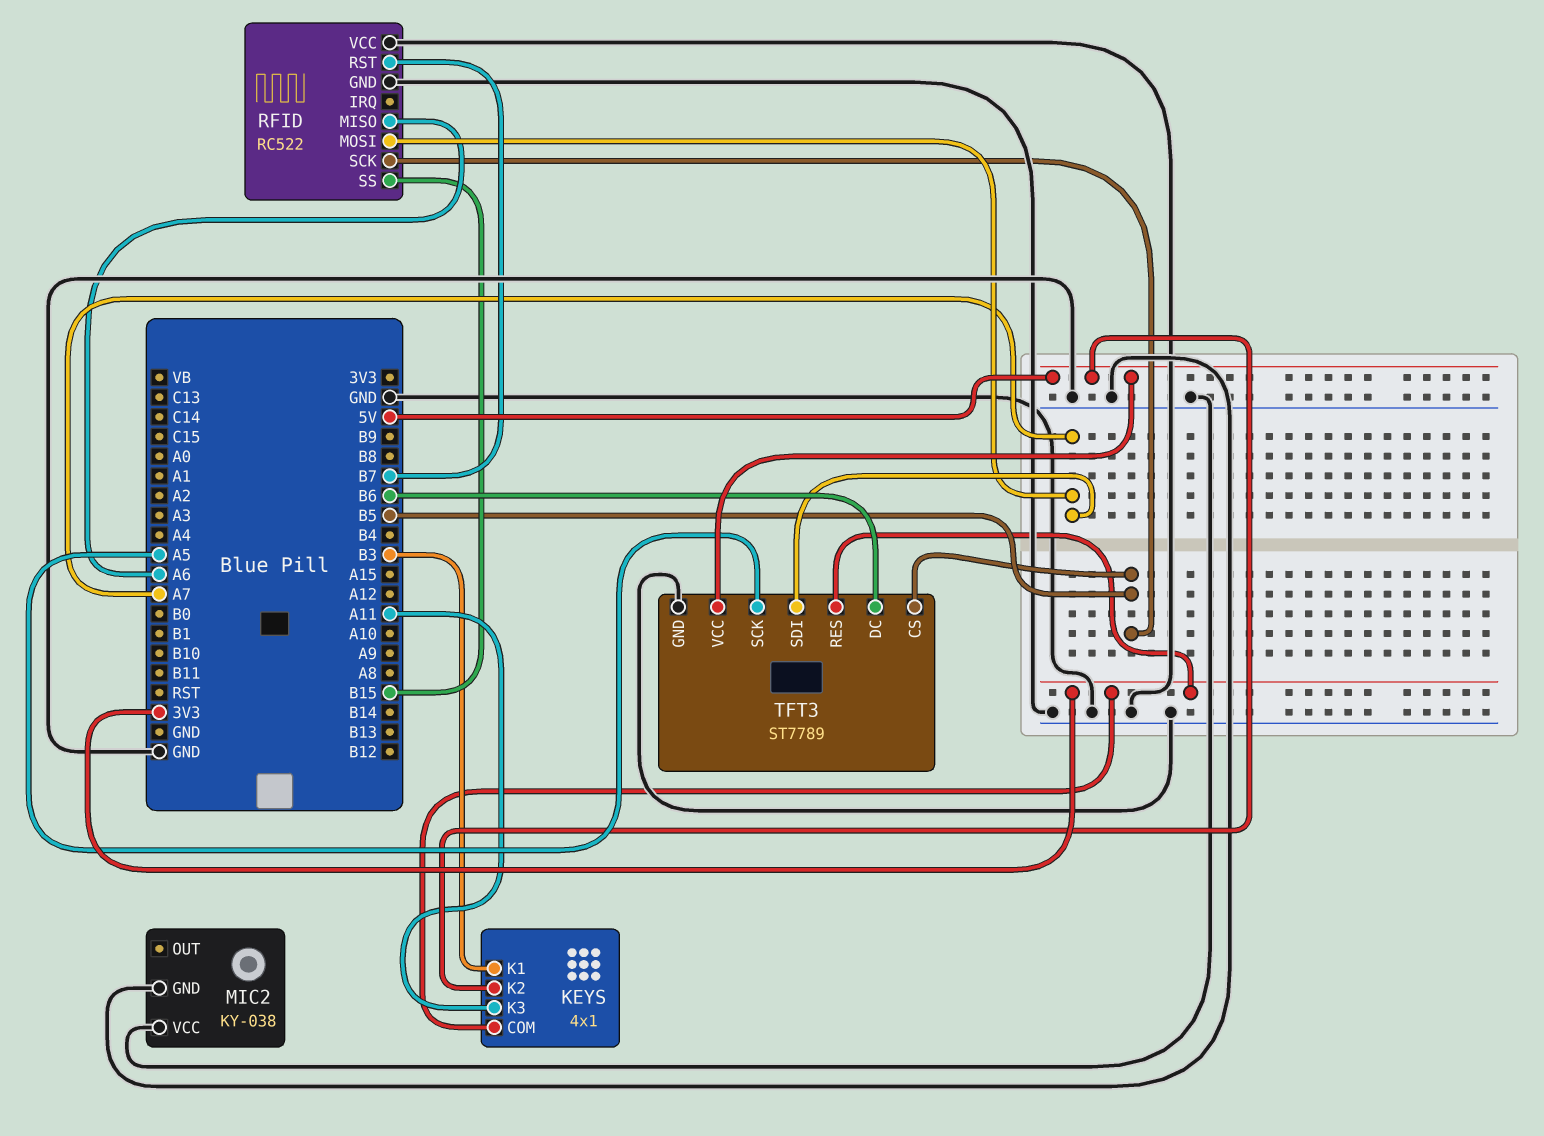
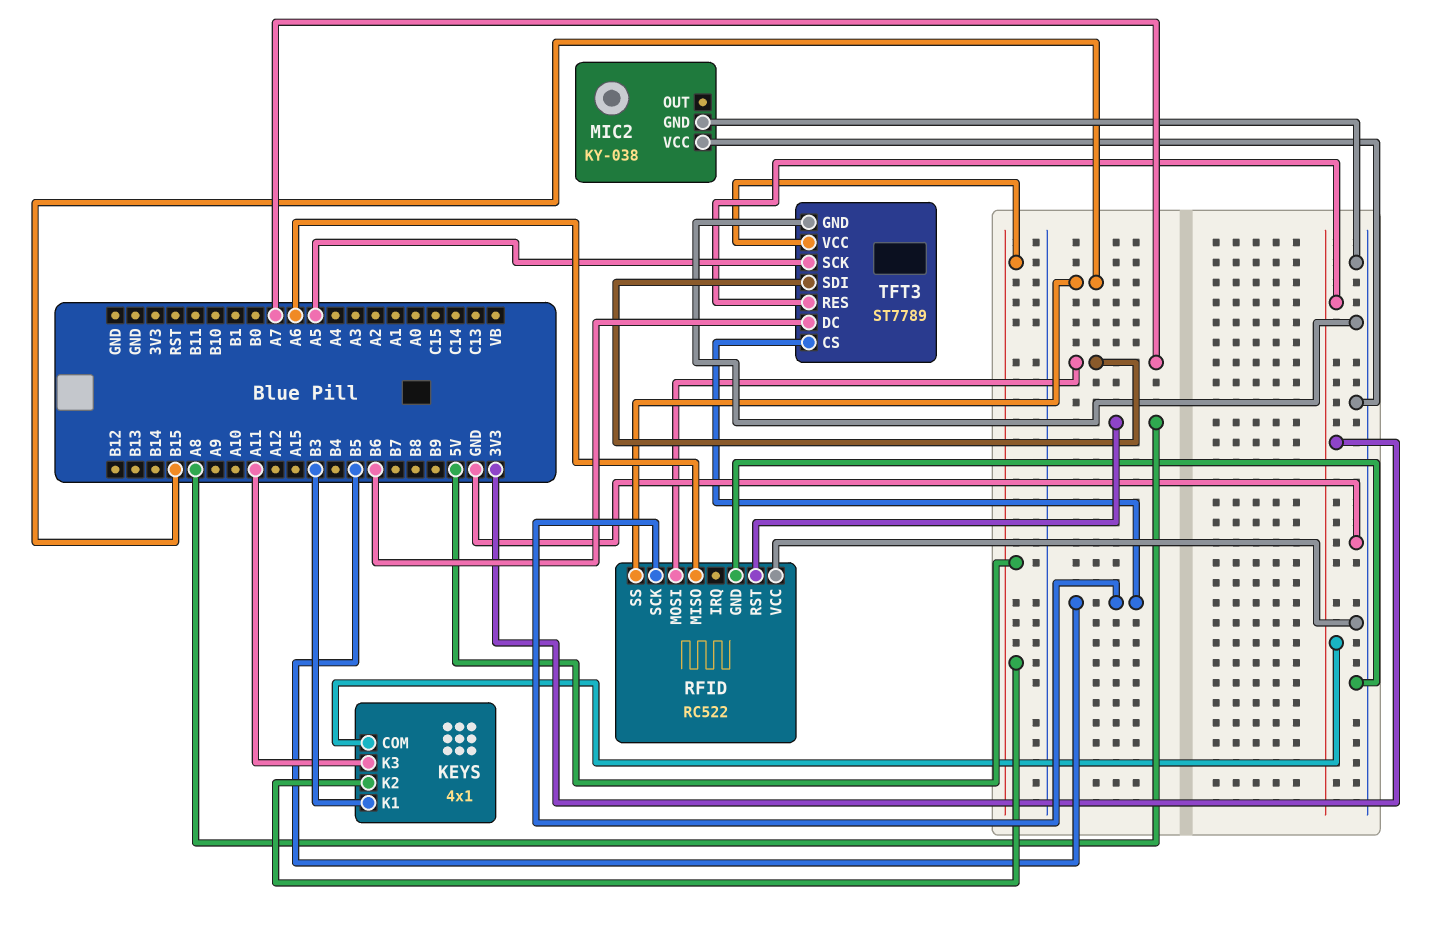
RFID pin RST: B7 -> A8

